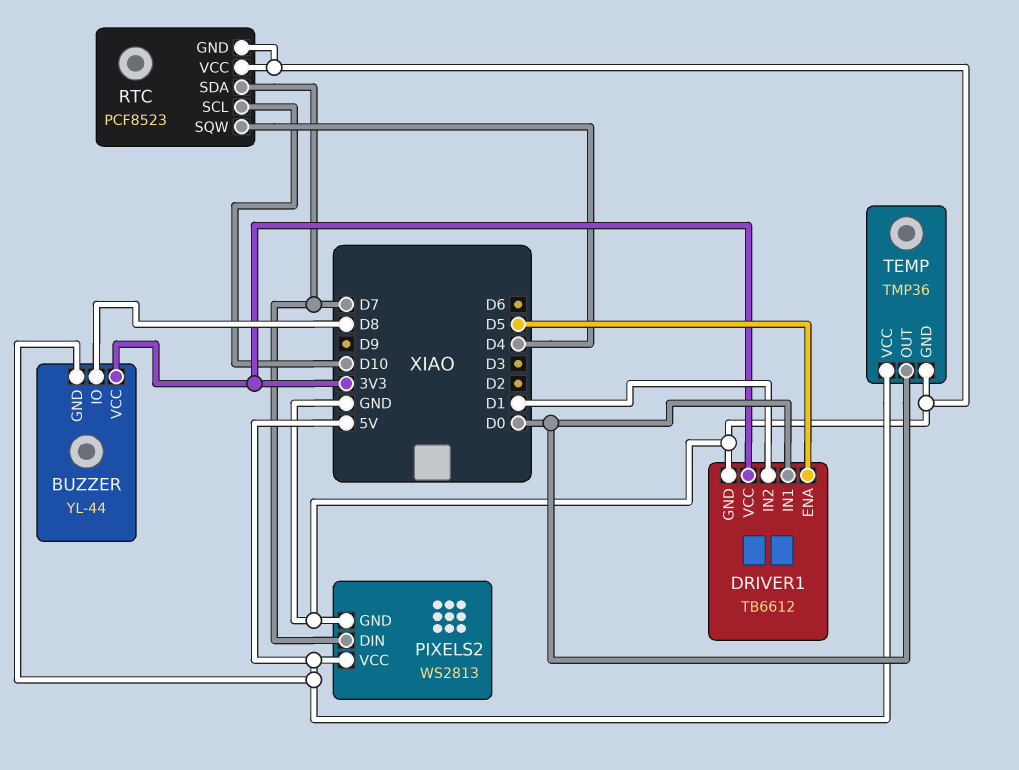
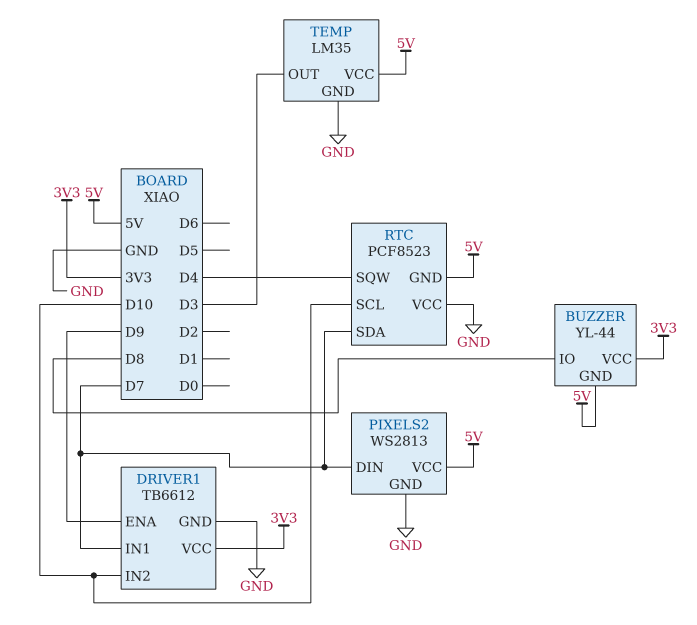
DRIVER1 pin ENA: D5 -> D9
DRIVER1 pin IN1: D0 -> D7
DRIVER1 pin IN2: D1 -> D10
RTC pin GND: GND -> 5V
TEMP: TMP36 -> LM35
TEMP pin OUT: D0 -> D3

